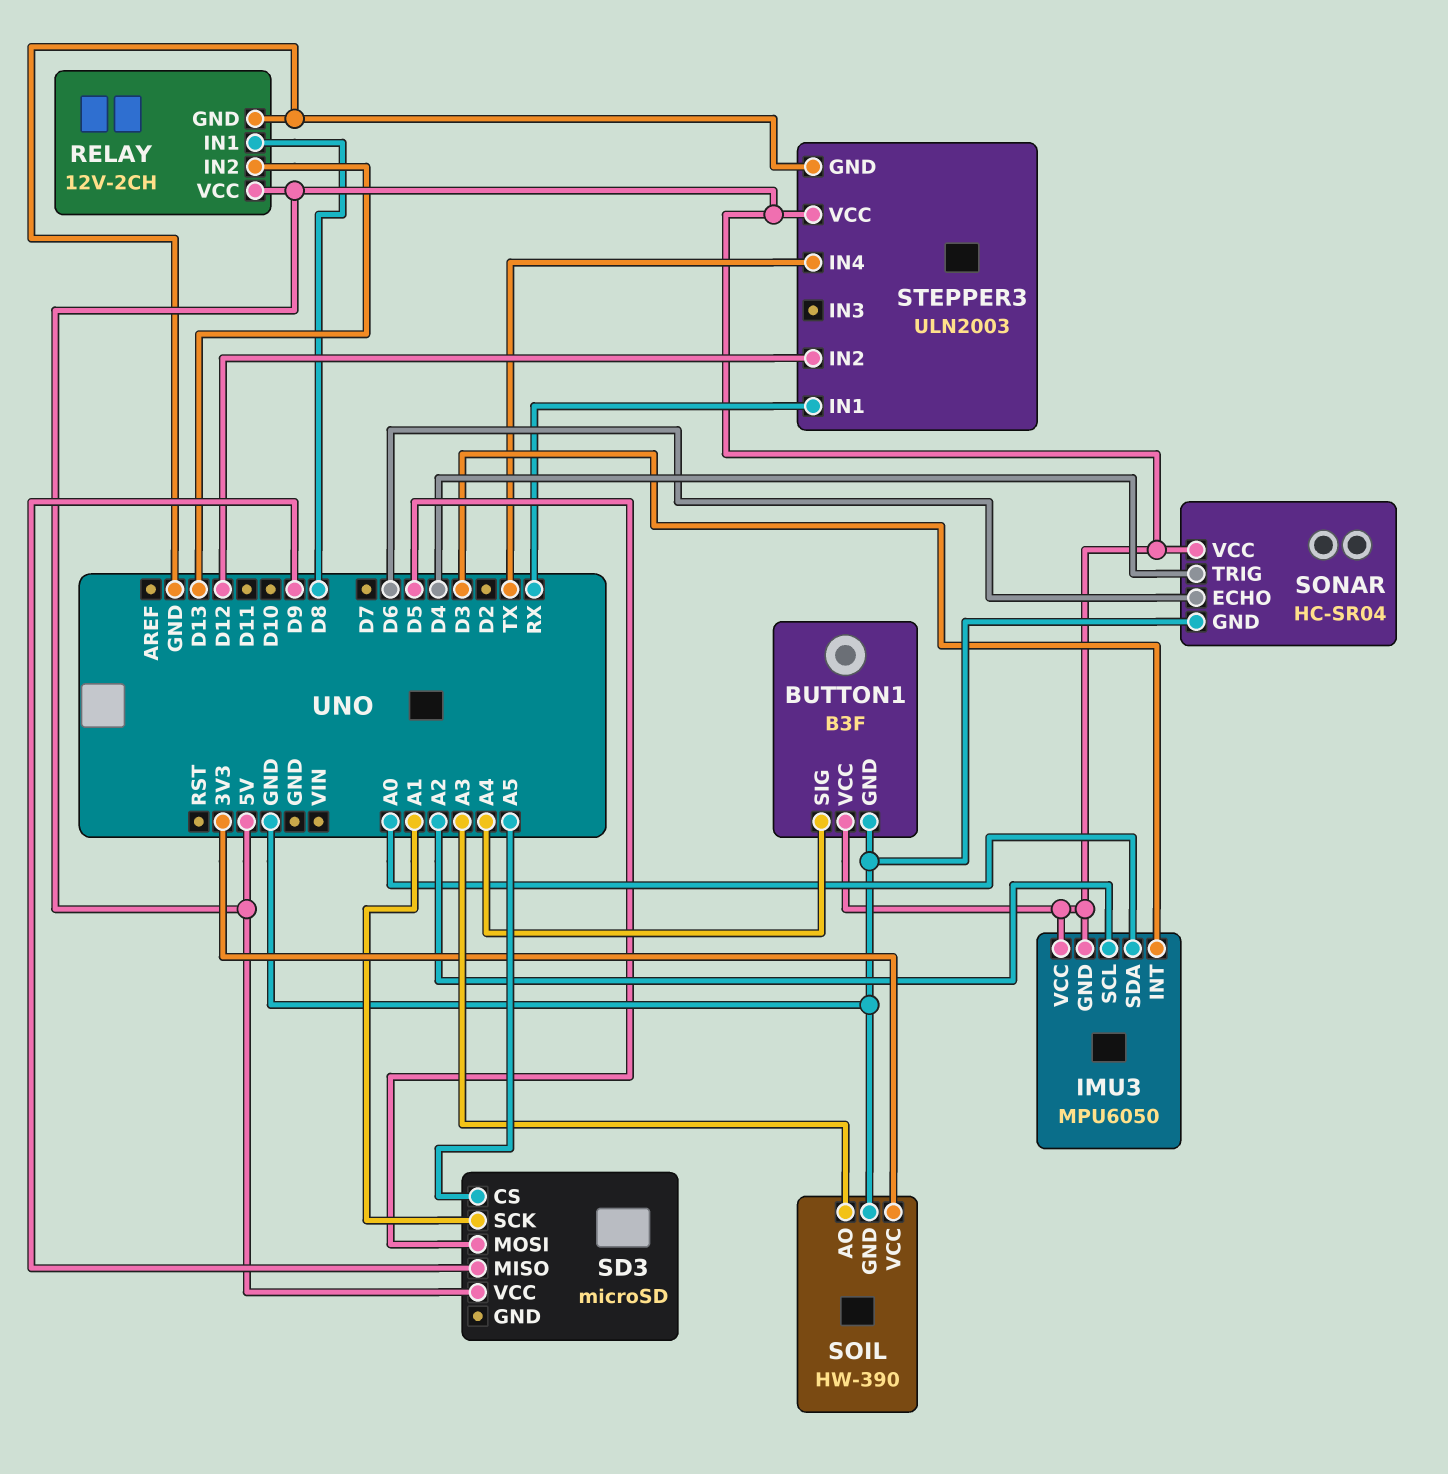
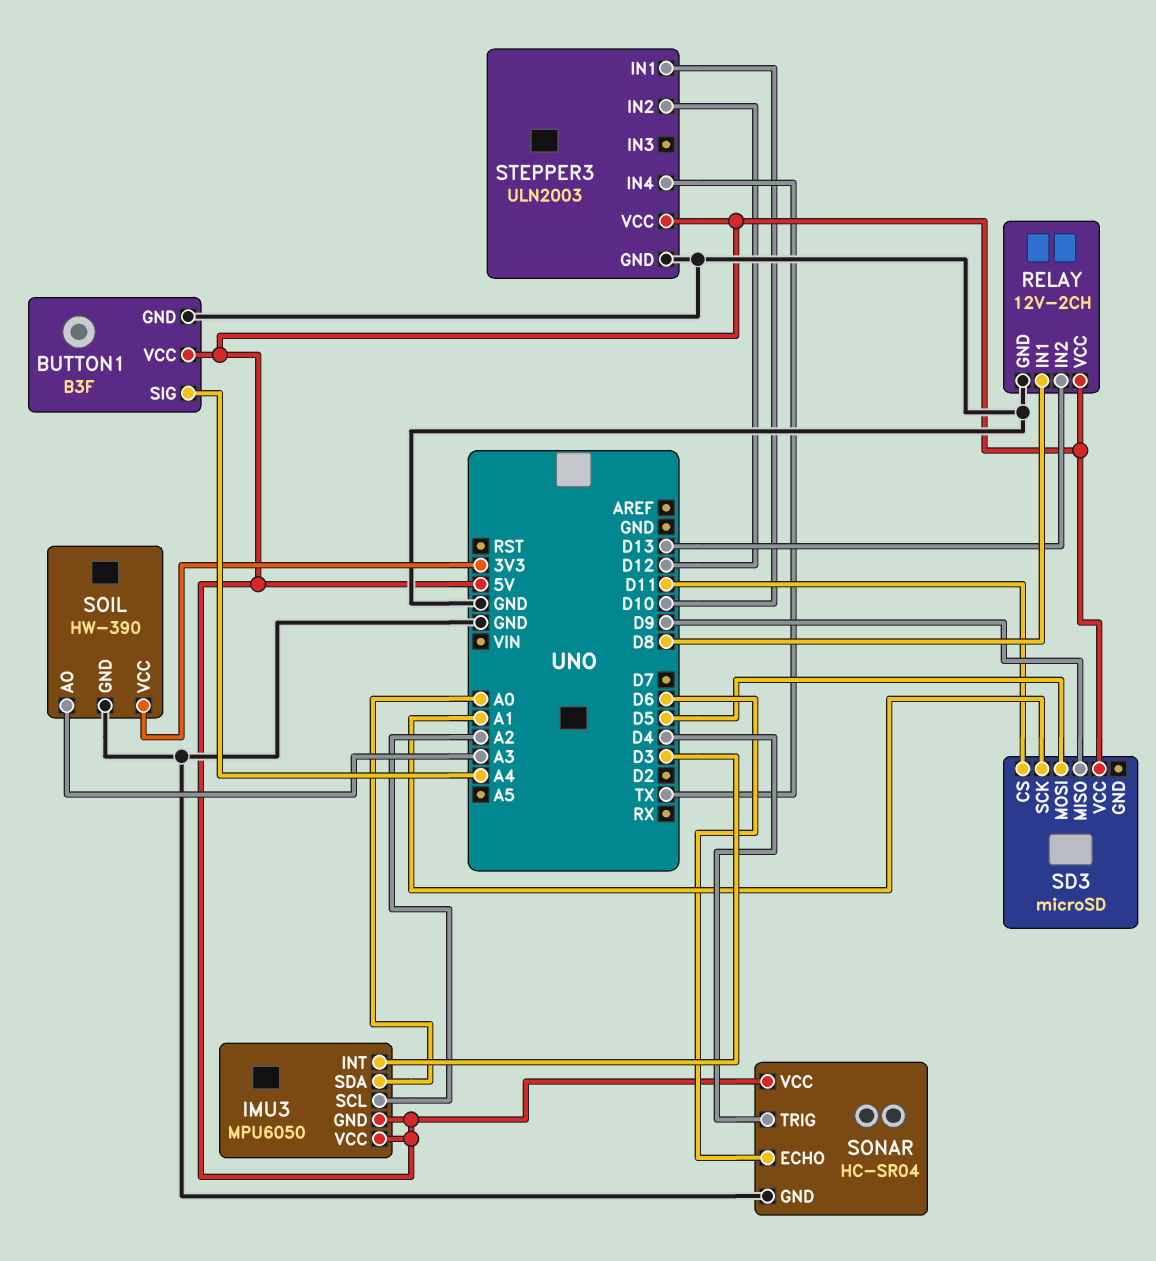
SD3 pin CS: A5 -> D11
STEPPER3 pin IN1: RX -> D10

